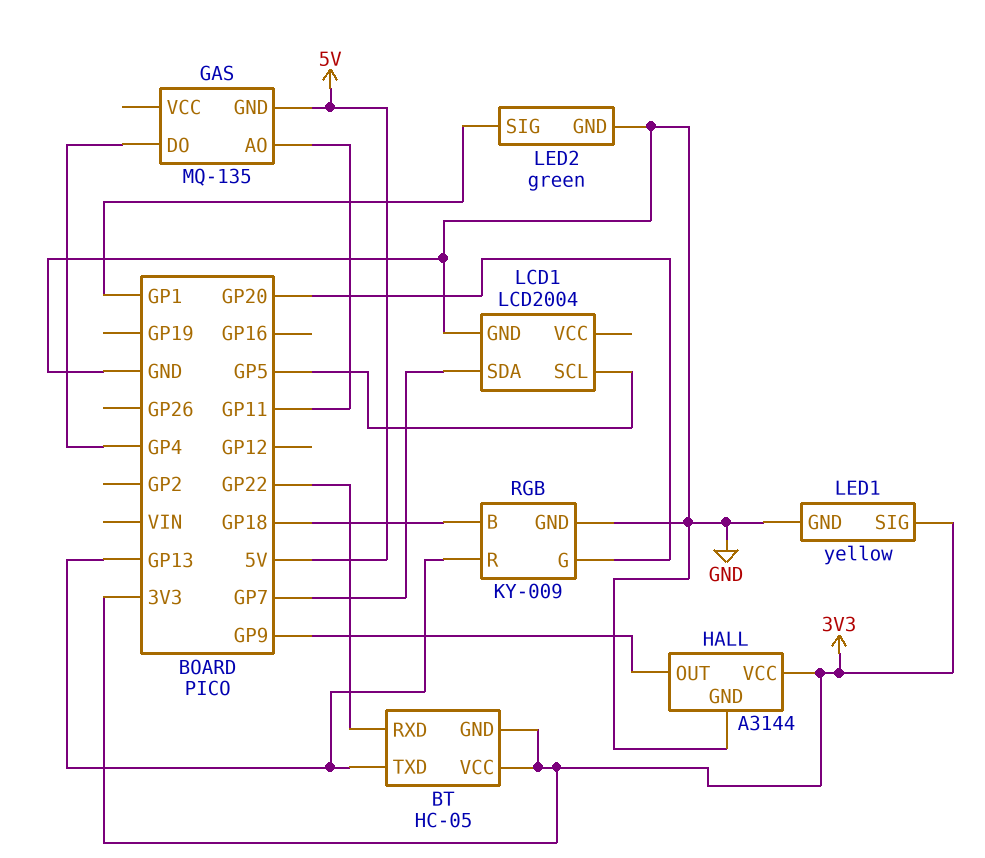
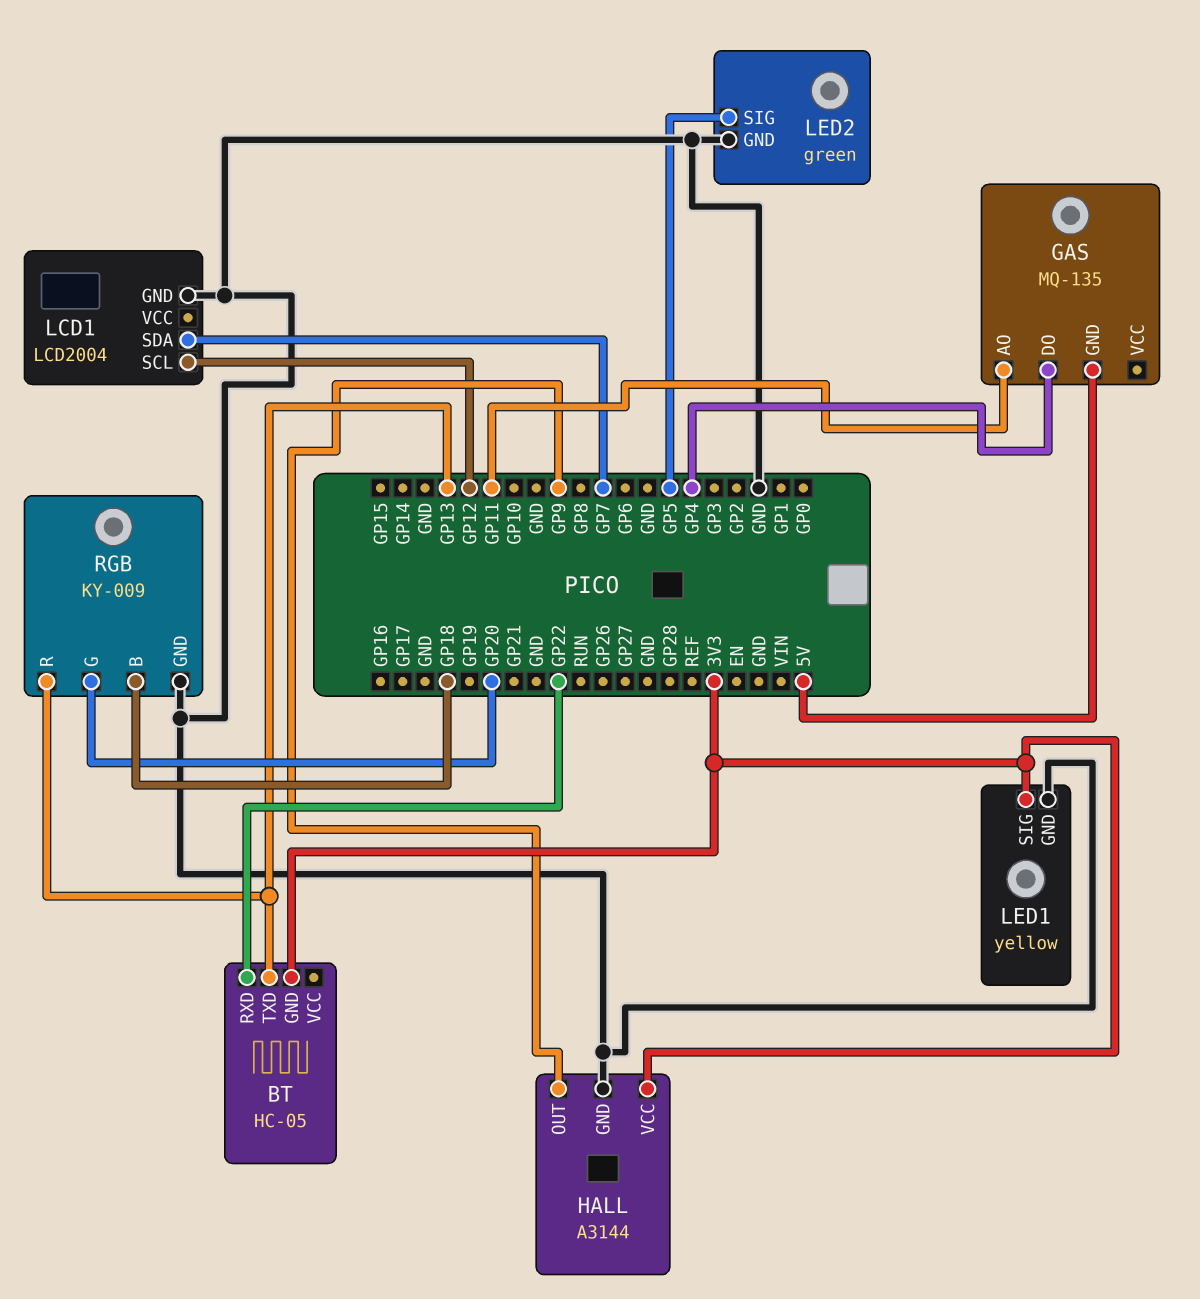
BT pin VCC: 3V3 -> none
LCD1 pin SCL: GP5 -> GP12
LED2 pin SIG: GP1 -> GP5

